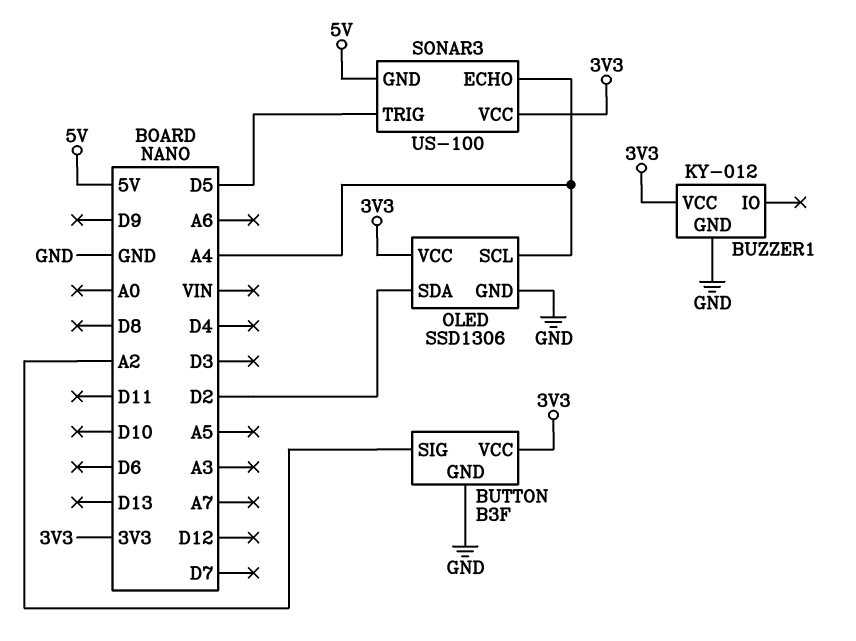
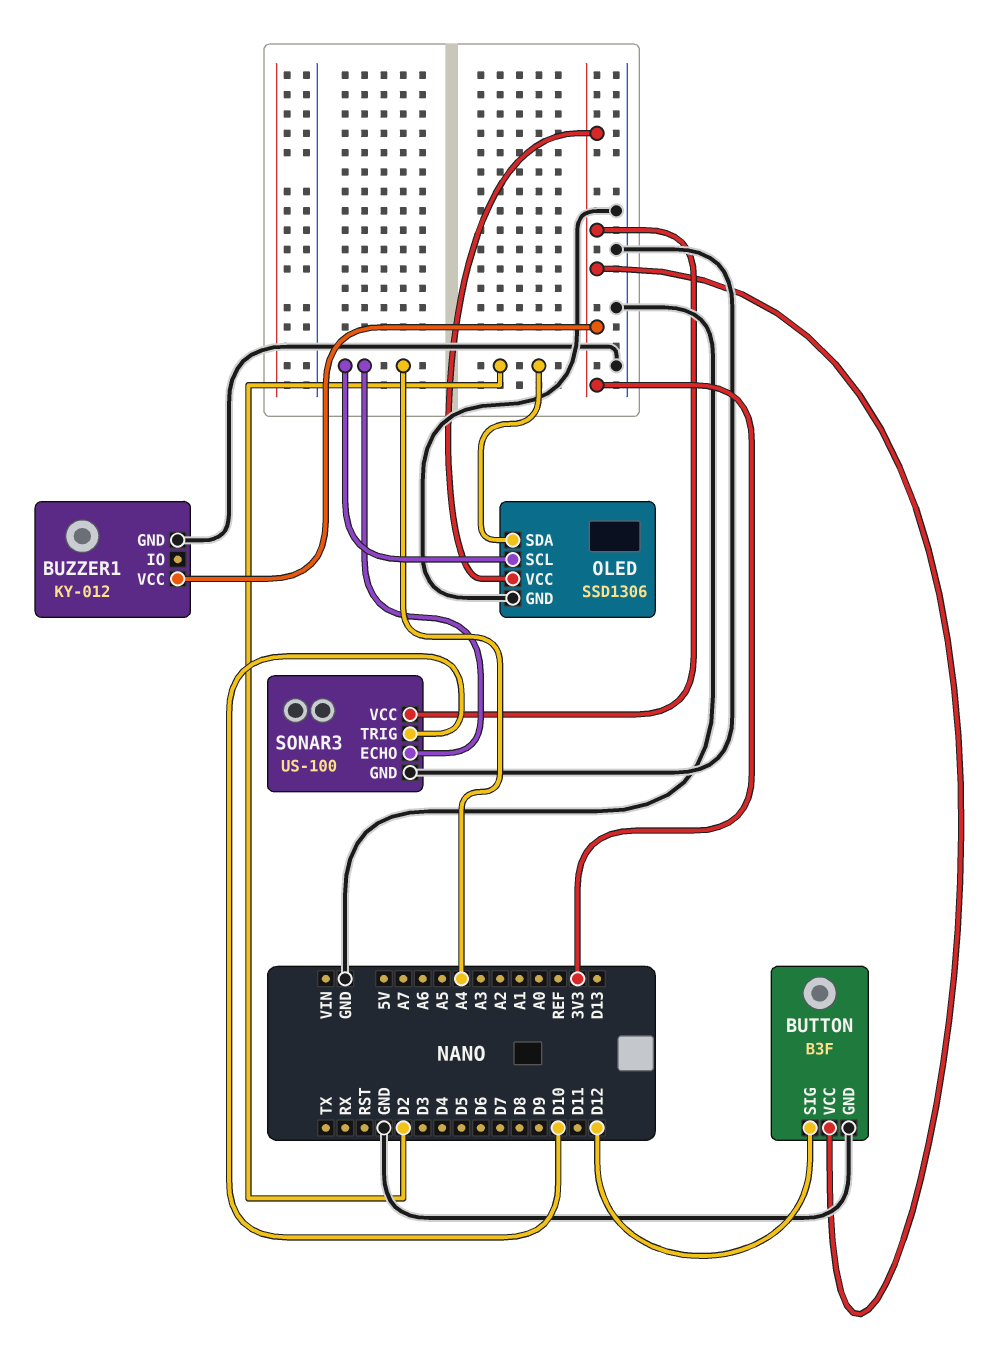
BUTTON pin SIG: A2 -> D12
SONAR3 pin GND: 5V -> GND
SONAR3 pin TRIG: D5 -> D10

